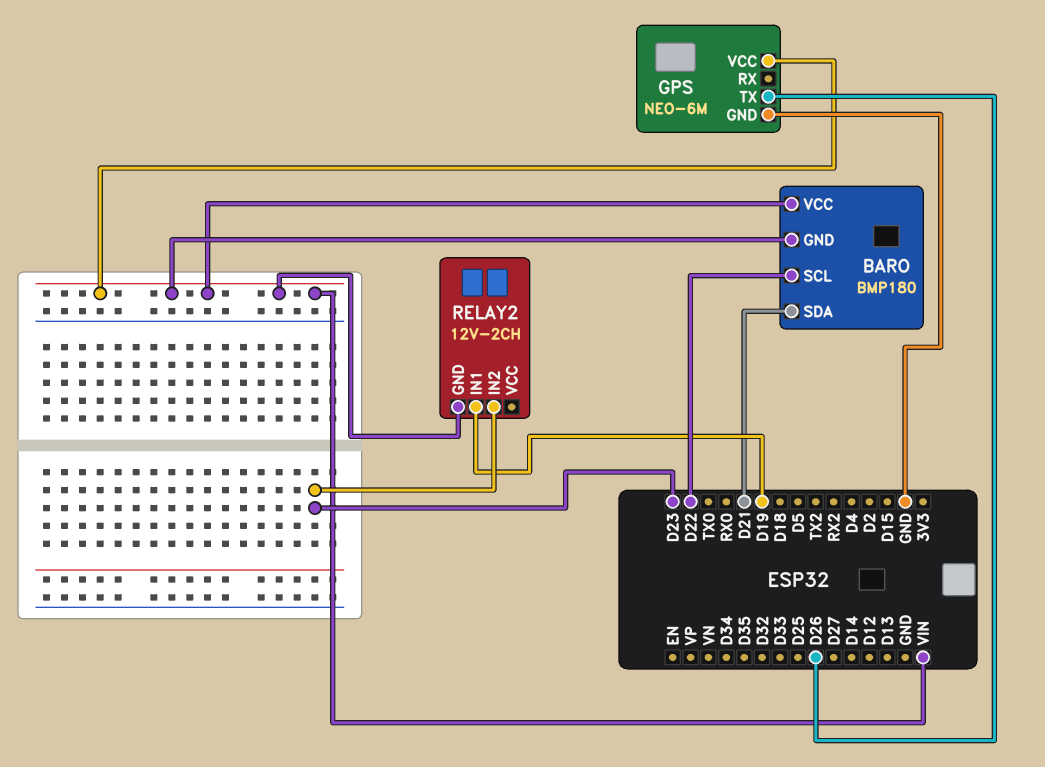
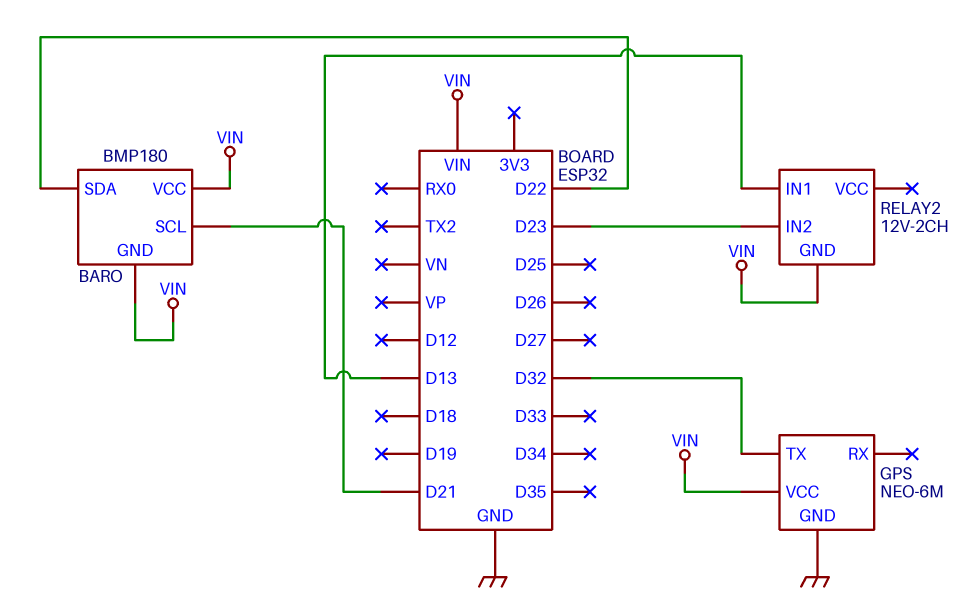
BARO pin SCL: D22 -> D21
BARO pin SDA: D21 -> D22
GPS pin TX: D26 -> D32
RELAY2 pin IN1: D19 -> D13

